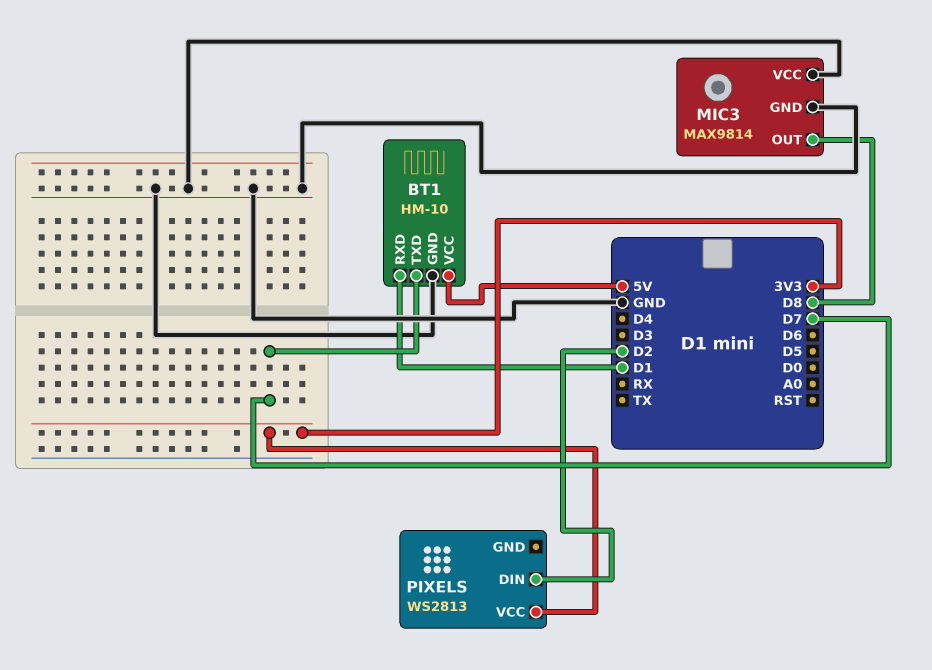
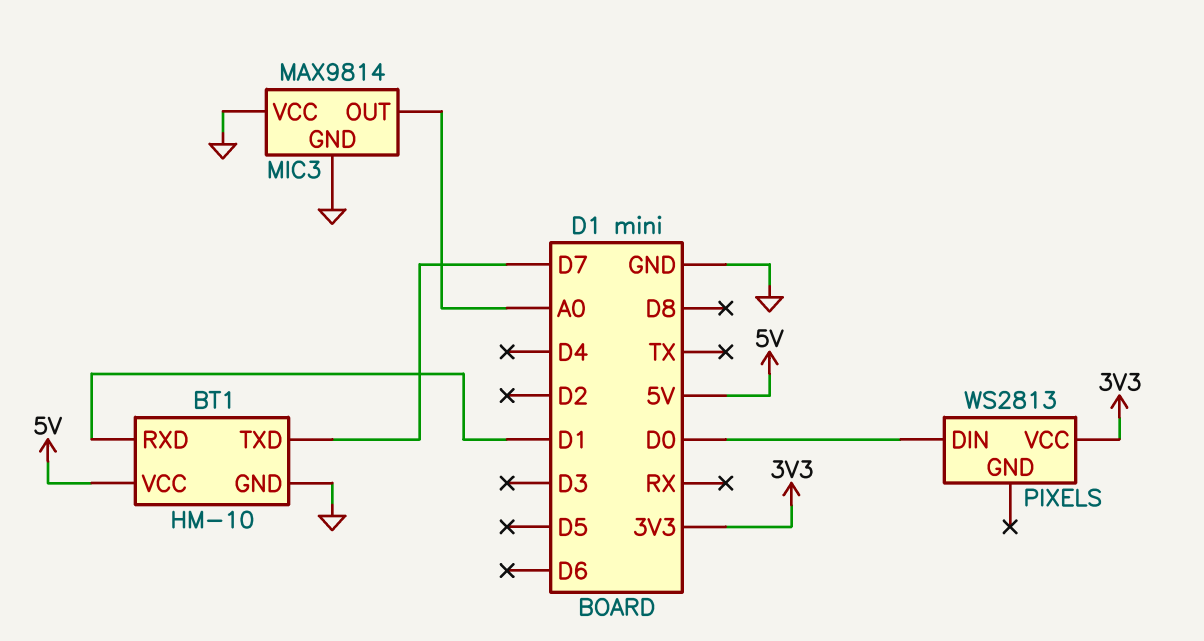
MIC3 pin OUT: D8 -> A0
PIXELS pin DIN: D2 -> D0

